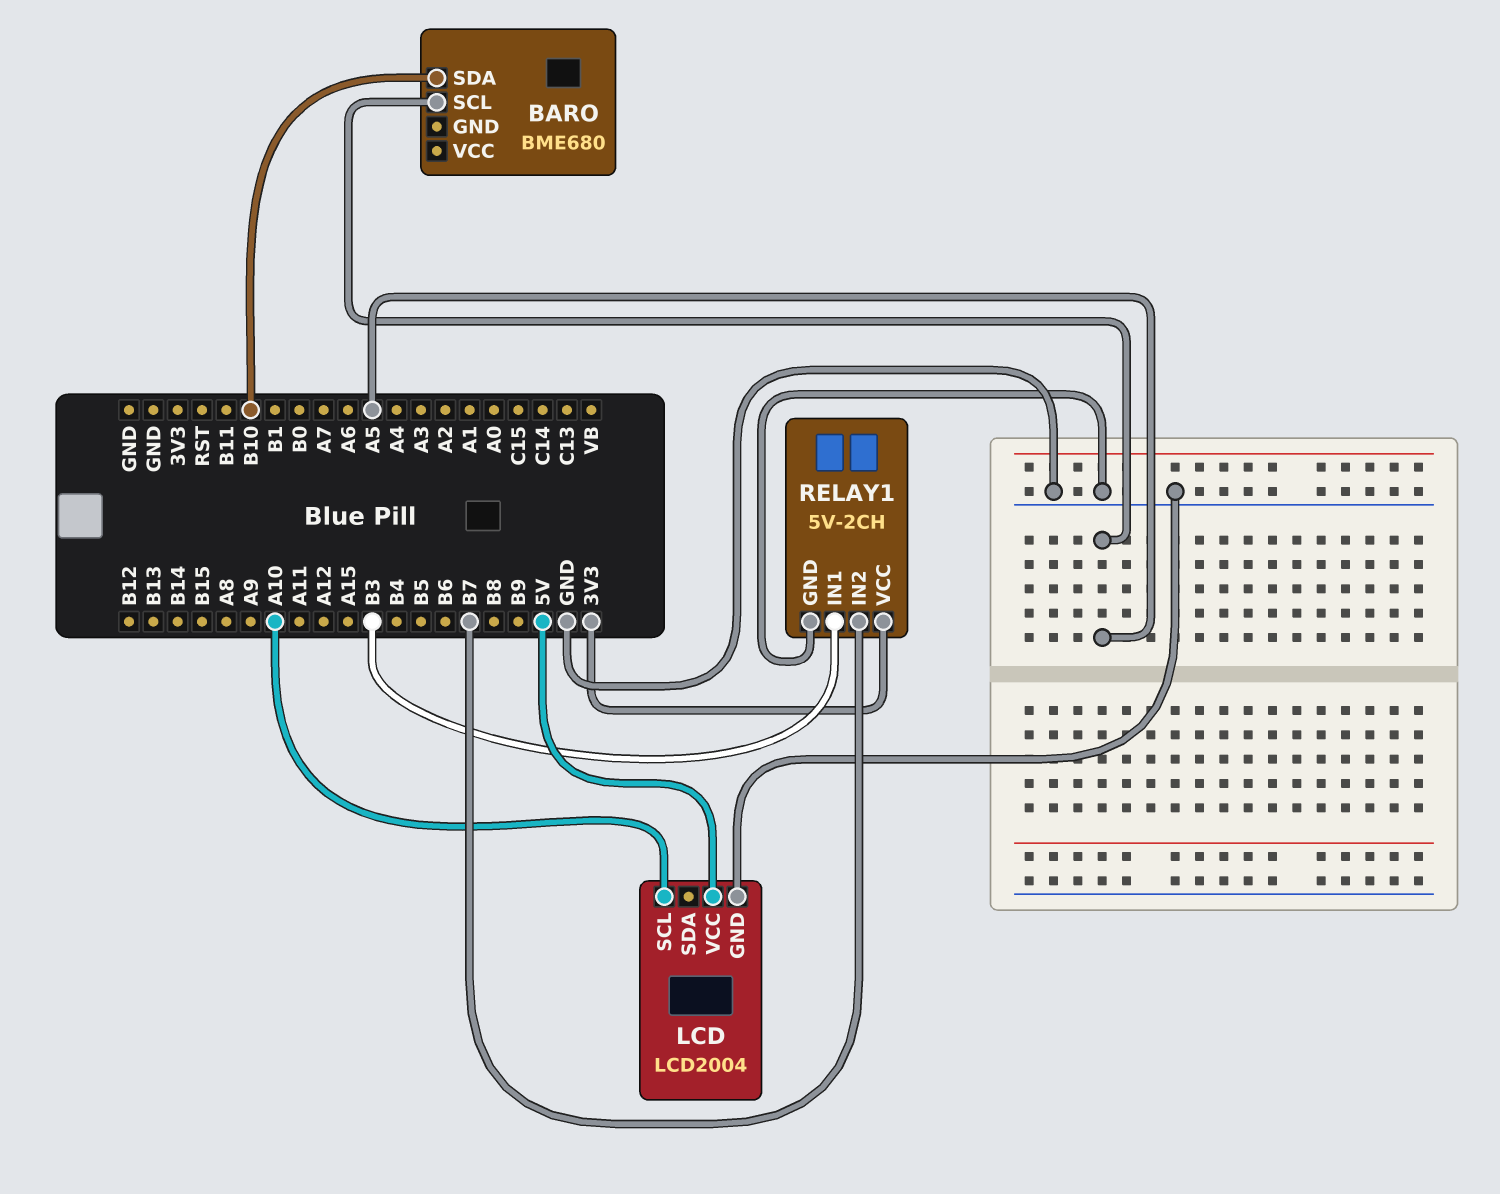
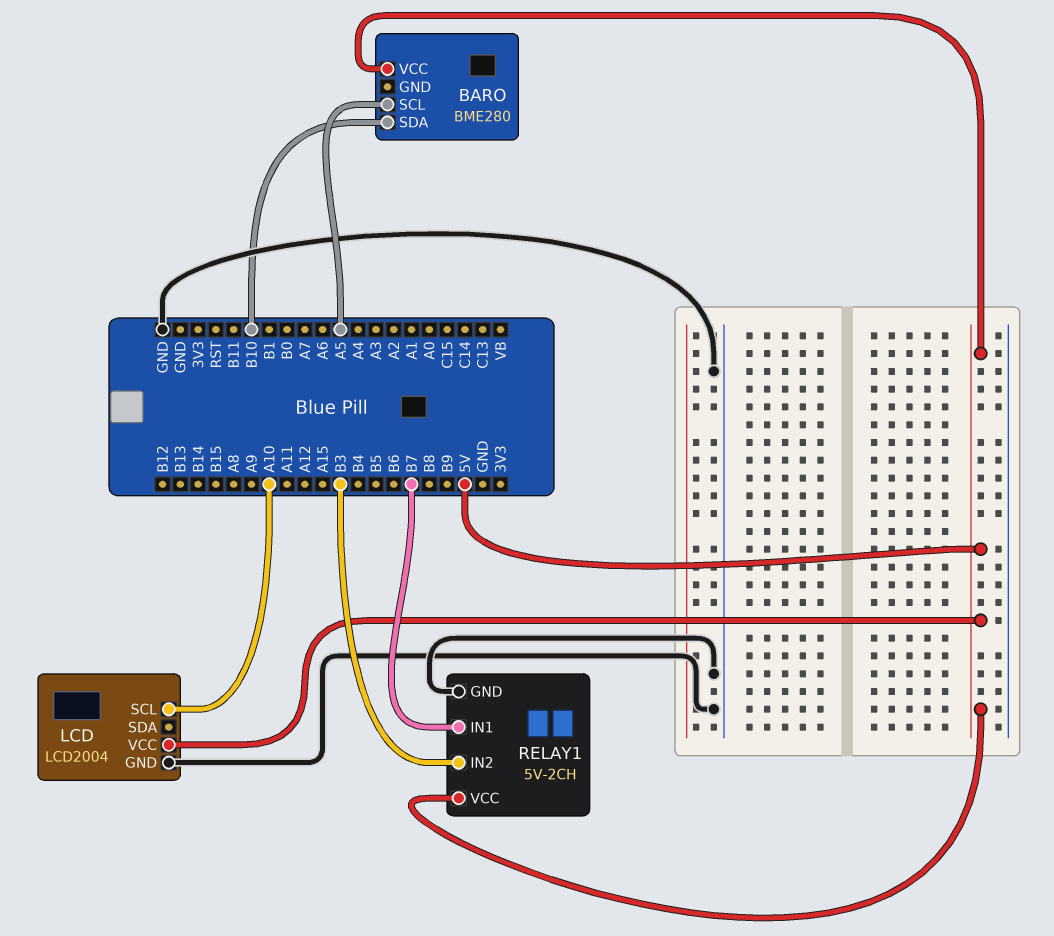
BARO: BME680 -> BME280
BARO pin VCC: none -> 5V
RELAY1 pin IN1: B3 -> B7
RELAY1 pin IN2: B7 -> B3
RELAY1 pin VCC: 3V3 -> 5V

